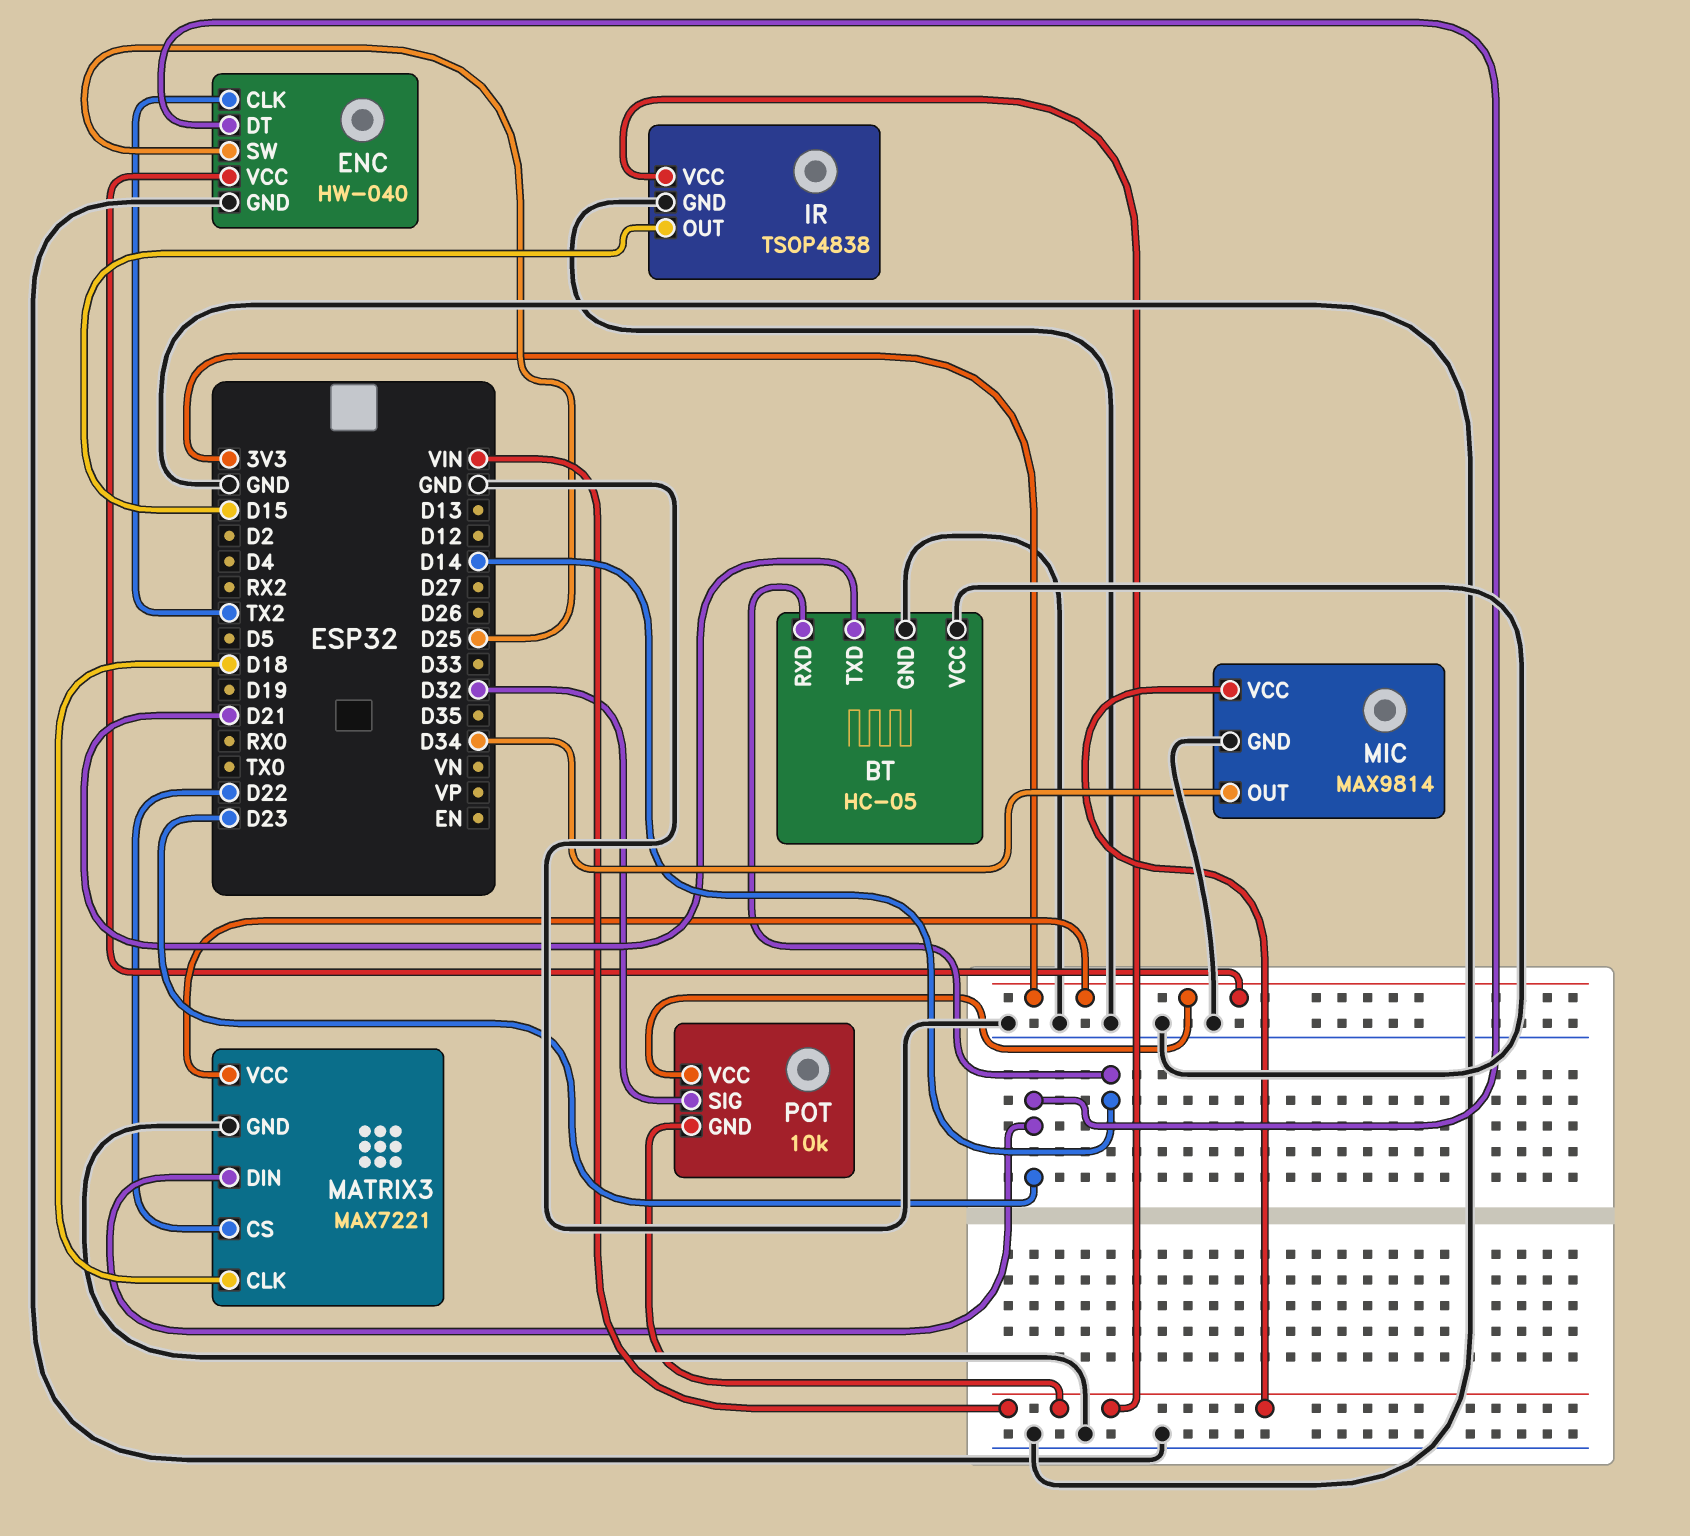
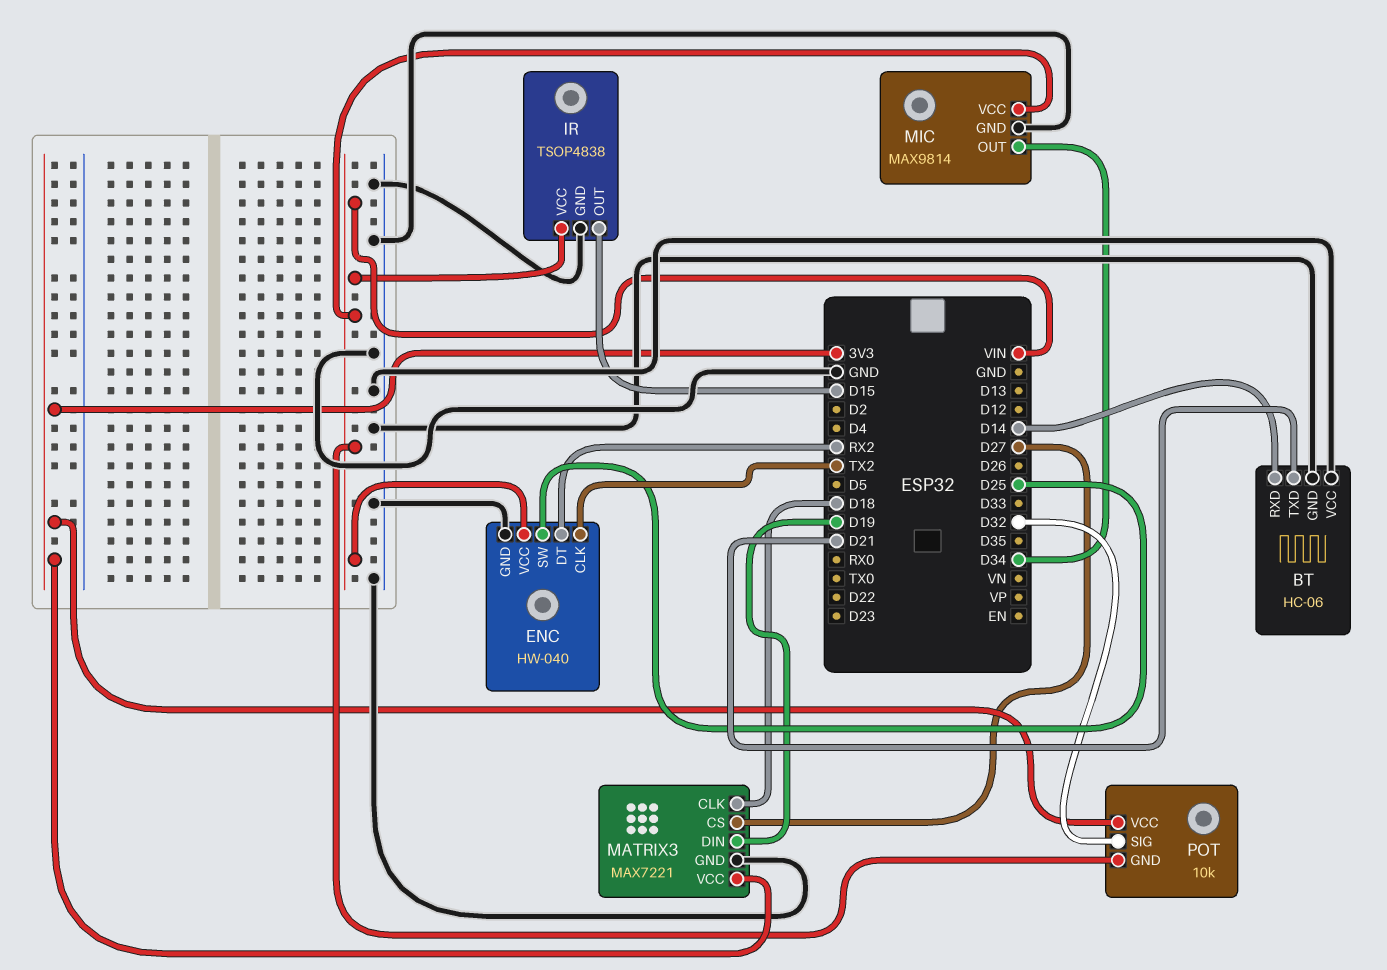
BT: HC-05 -> HC-06
ENC pin DT: D23 -> RX2
ENC pin VCC: 3V3 -> VIN
MATRIX3 pin CS: D22 -> D27
MATRIX3 pin DIN: D23 -> D19

